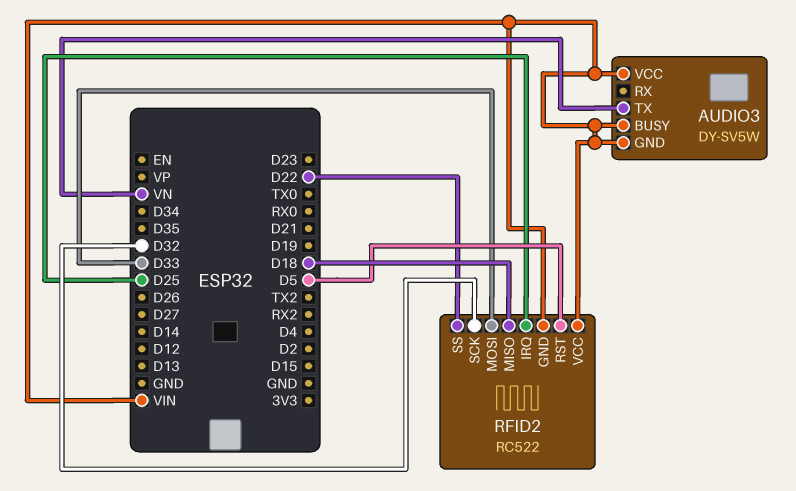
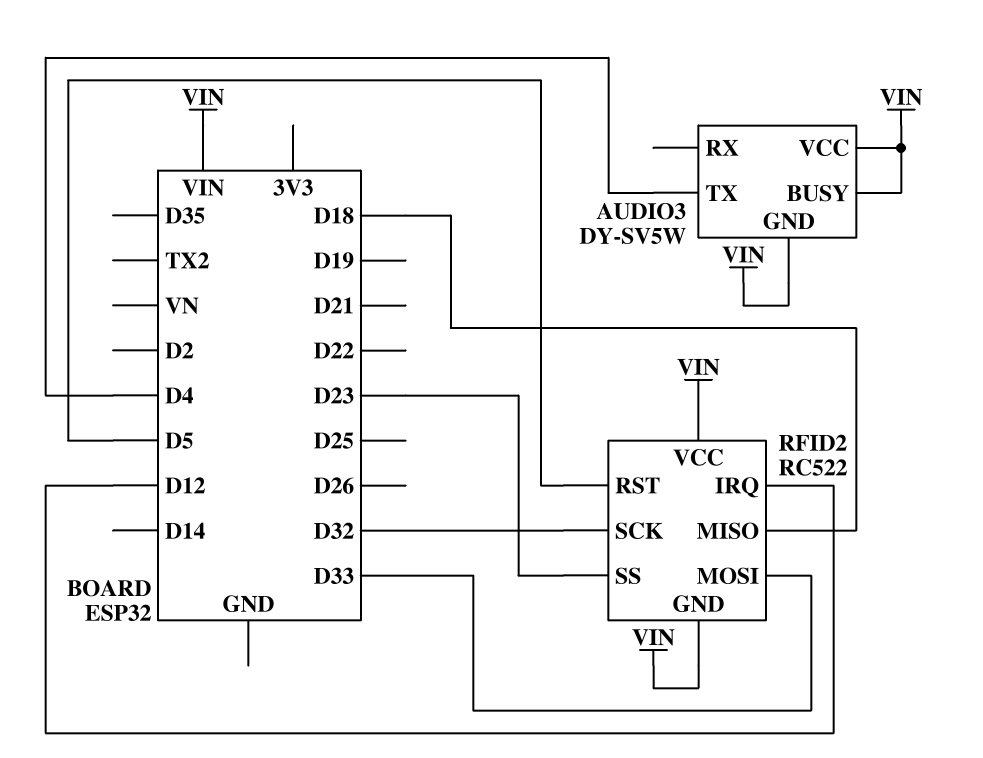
AUDIO3 pin TX: VN -> D4
RFID2 pin IRQ: D25 -> D12
RFID2 pin SS: D22 -> D23

